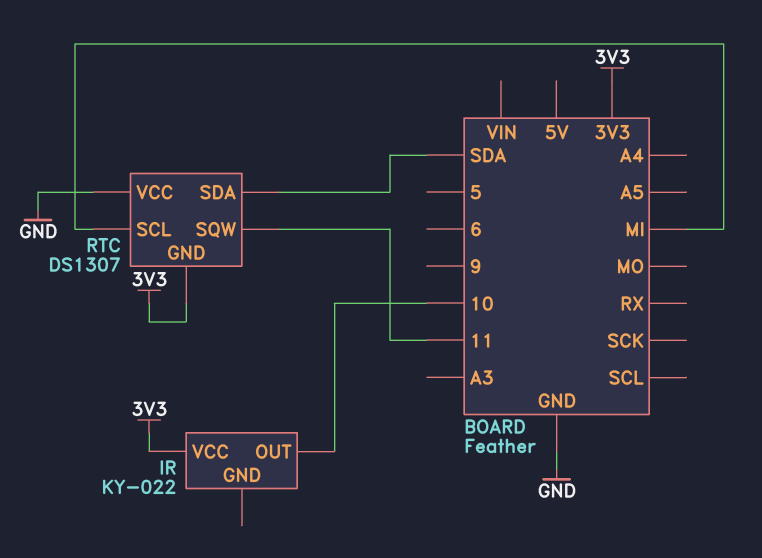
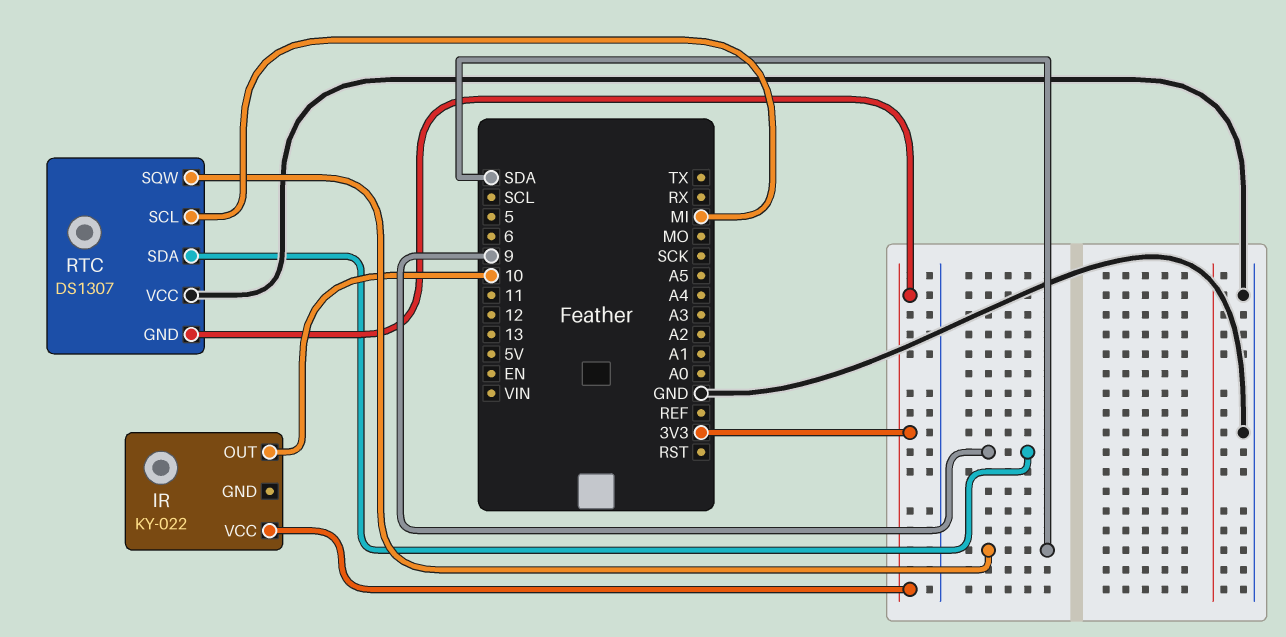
RTC pin SDA: SDA -> 9
RTC pin SQW: 11 -> SDA

